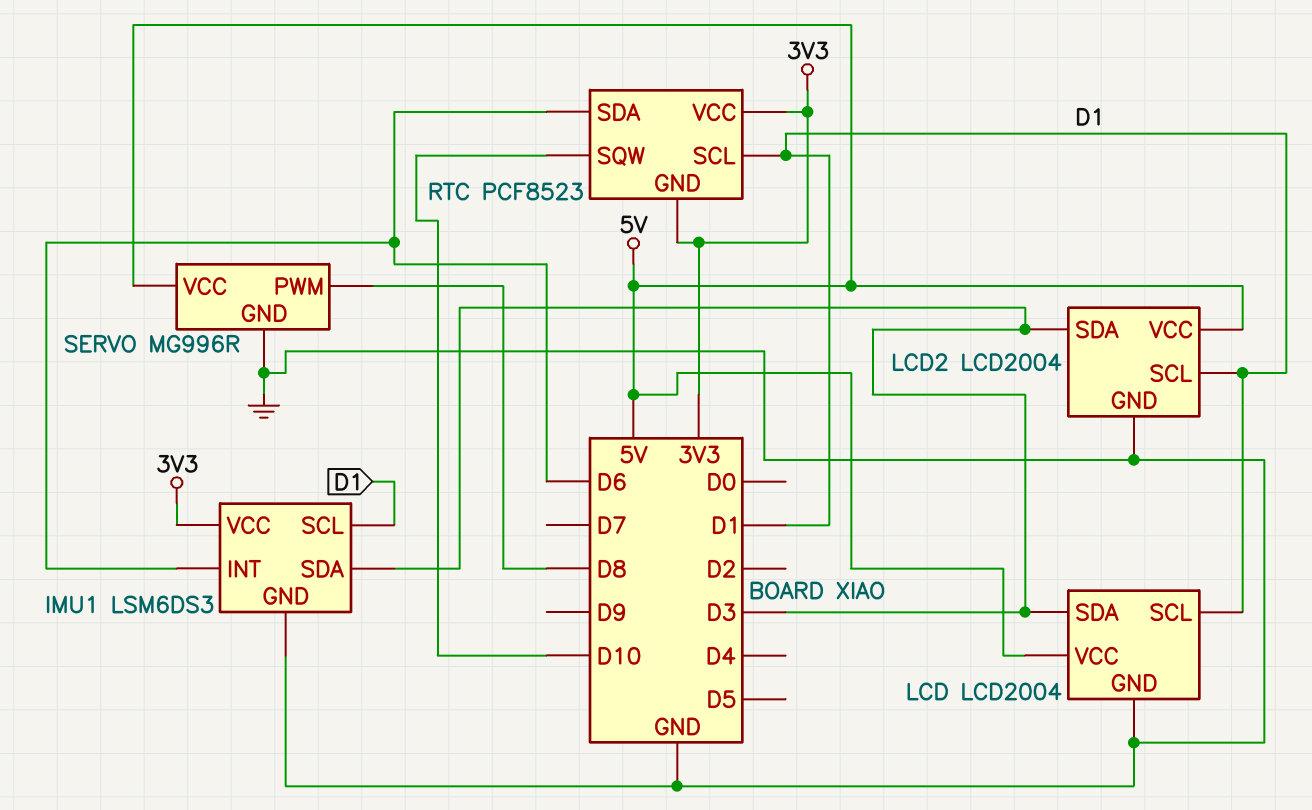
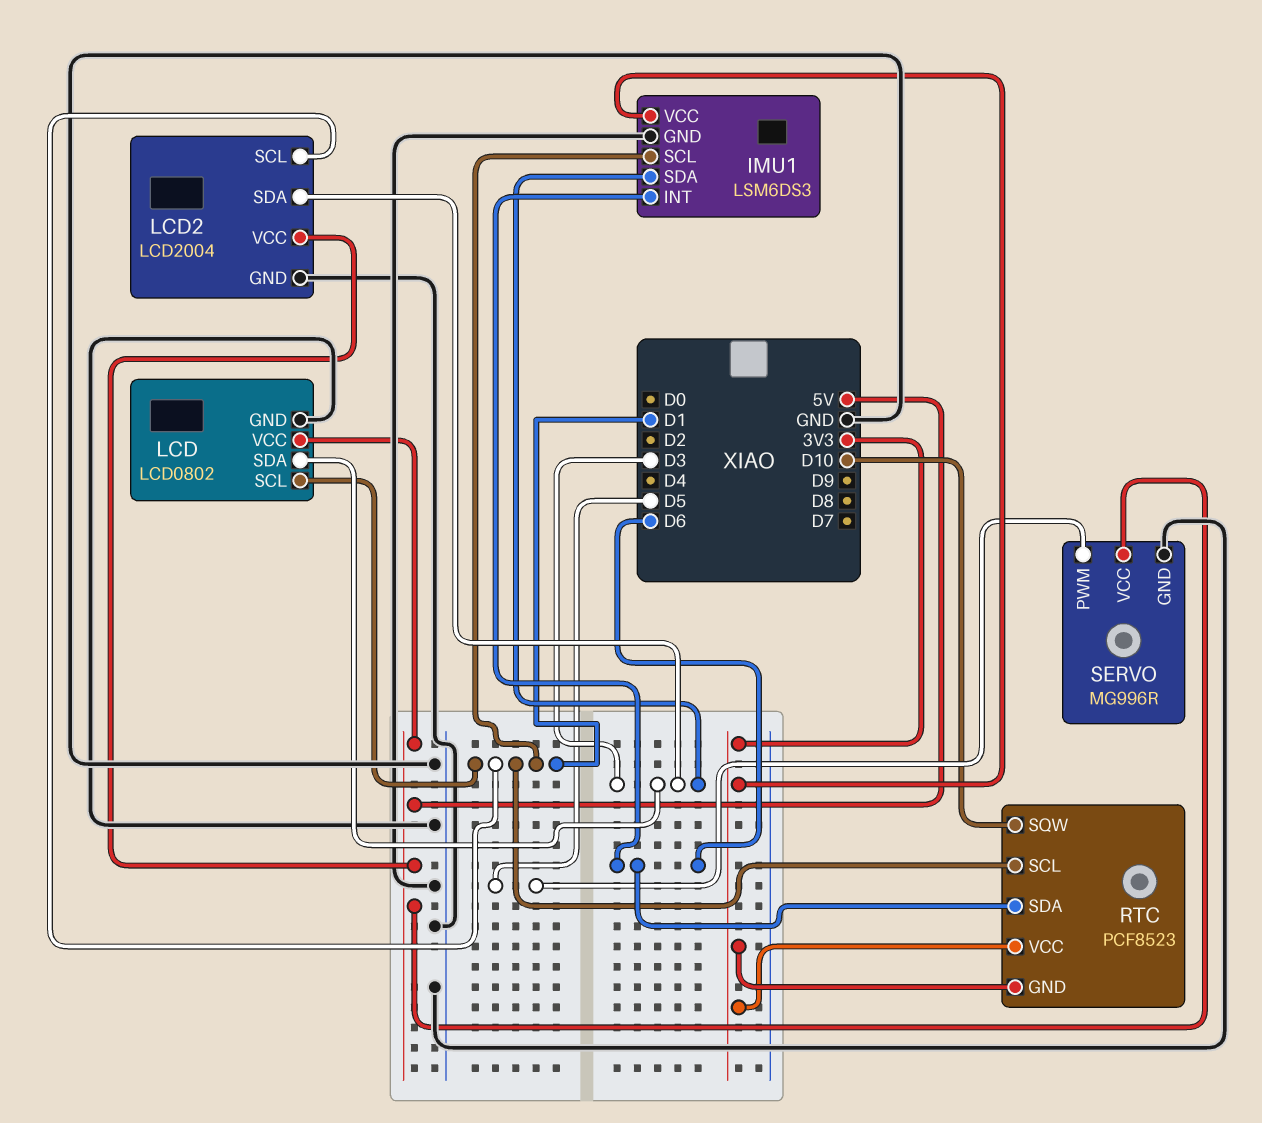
LCD: LCD2004 -> LCD0802
SERVO pin PWM: D8 -> D5

